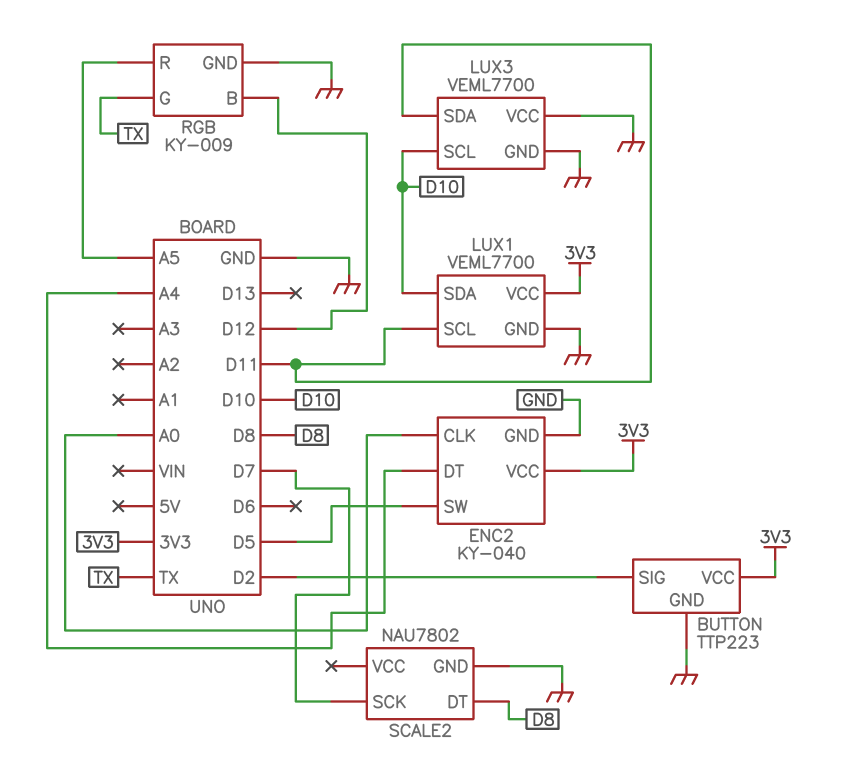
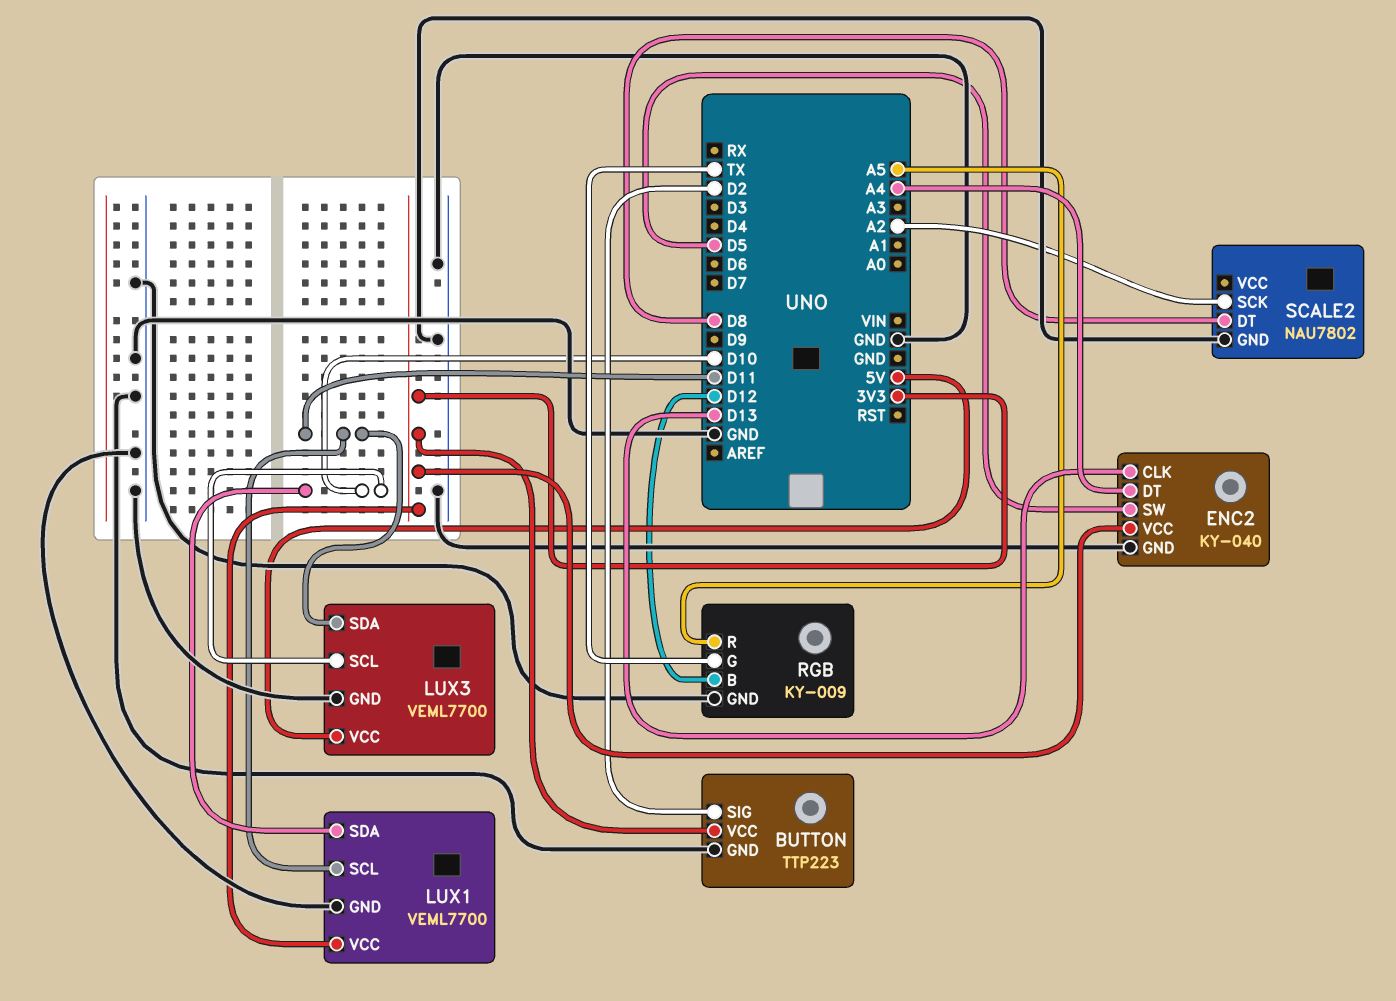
ENC2 pin CLK: A0 -> D13
LUX3 pin VCC: GND -> 5V
SCALE2 pin SCK: D7 -> A2

